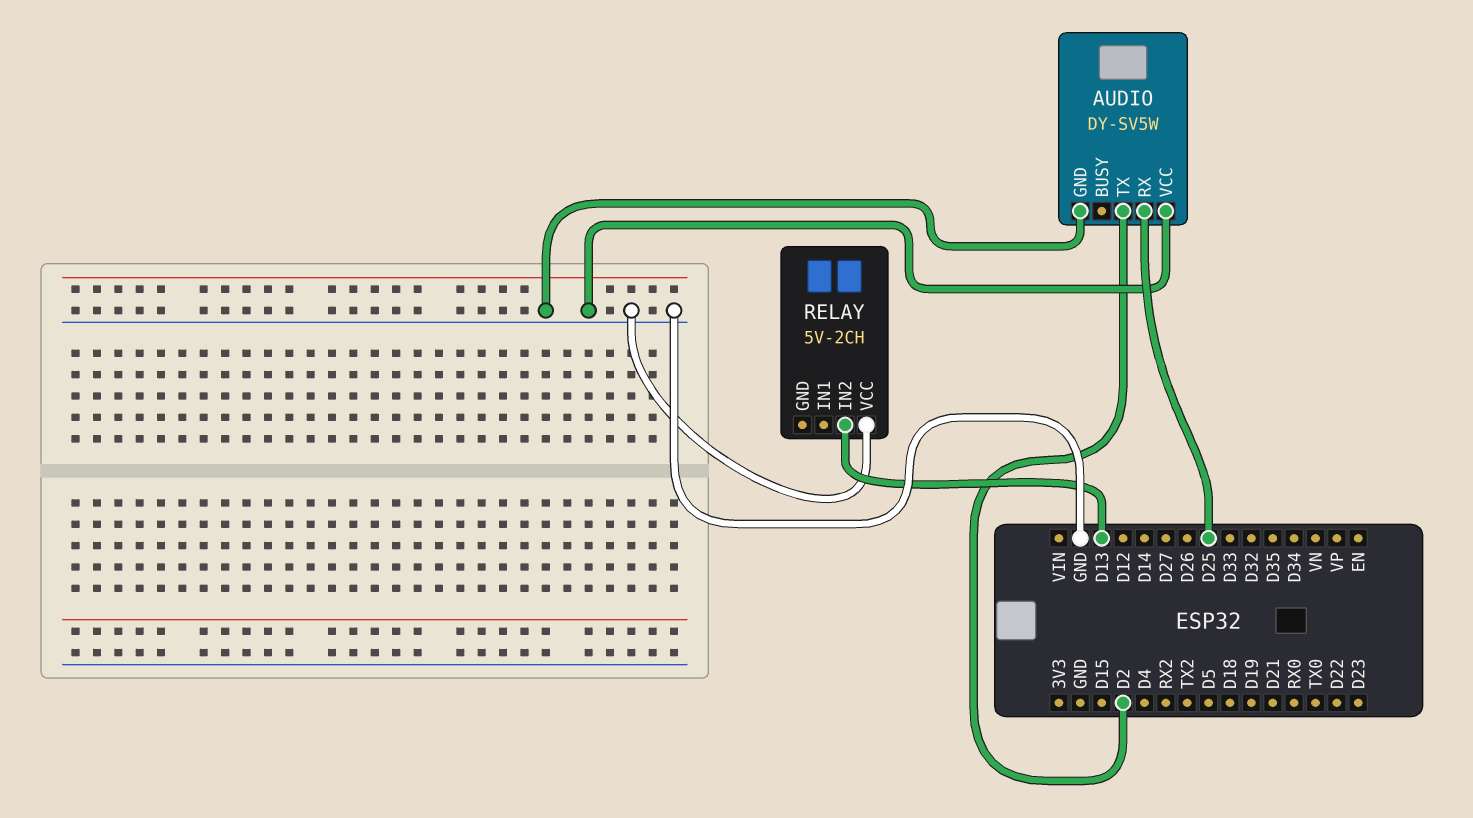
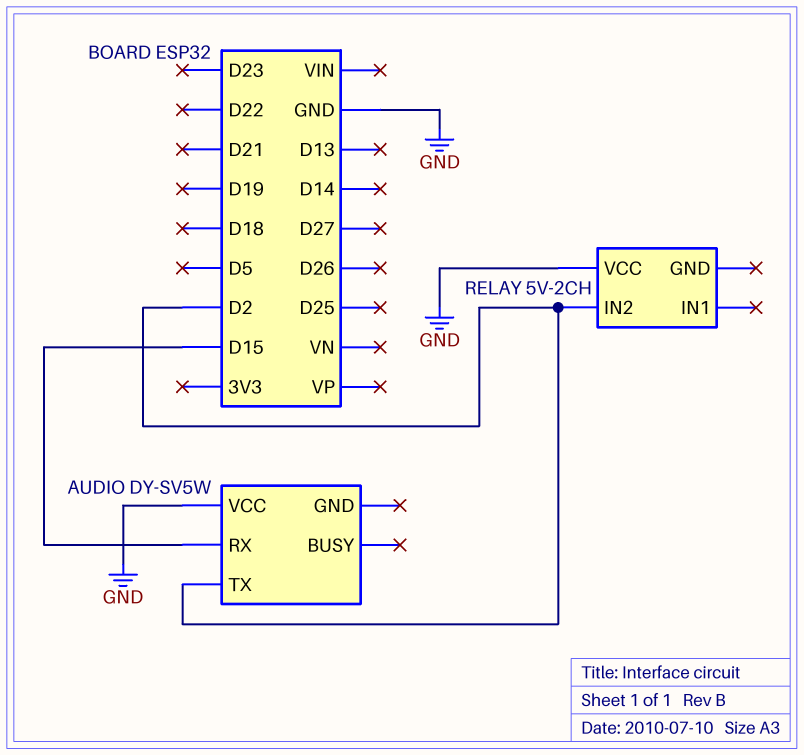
AUDIO pin GND: GND -> none
AUDIO pin RX: D25 -> D15
RELAY pin IN2: D13 -> D2

